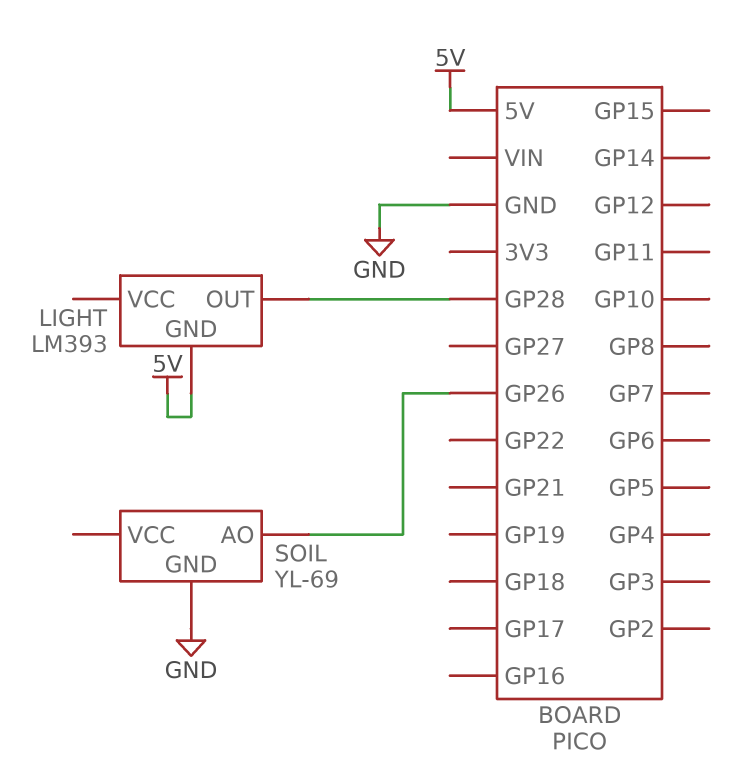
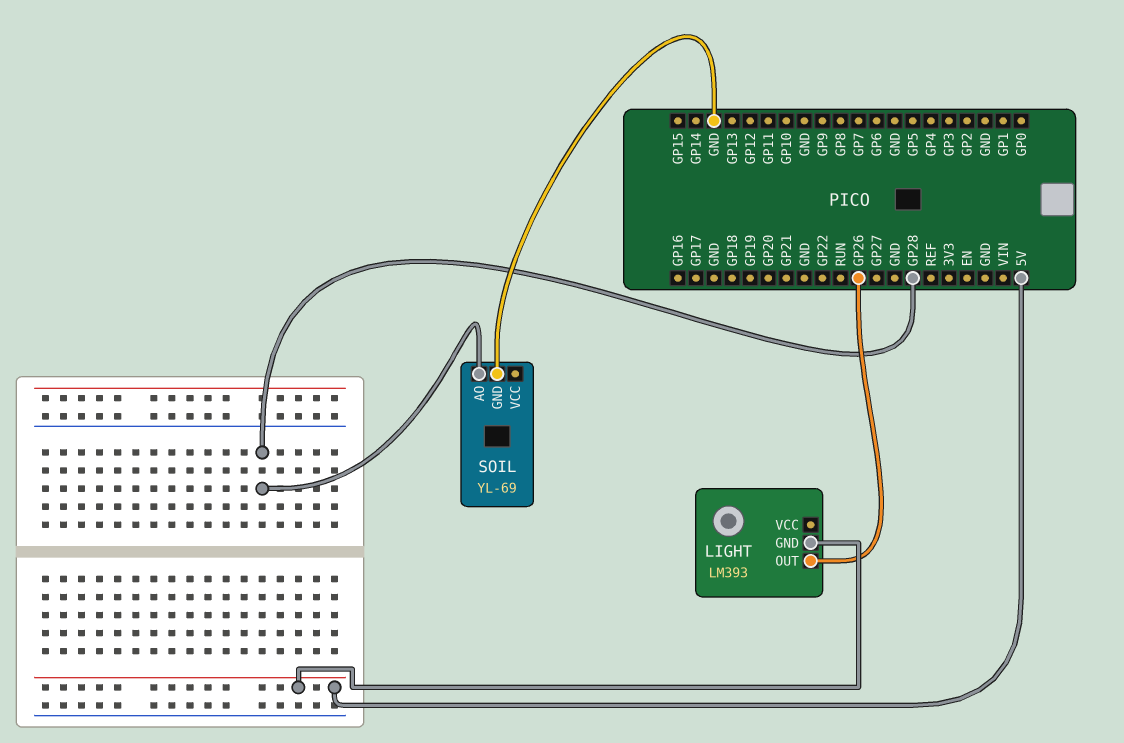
LIGHT pin OUT: GP28 -> GP26
SOIL pin AO: GP26 -> GP28

